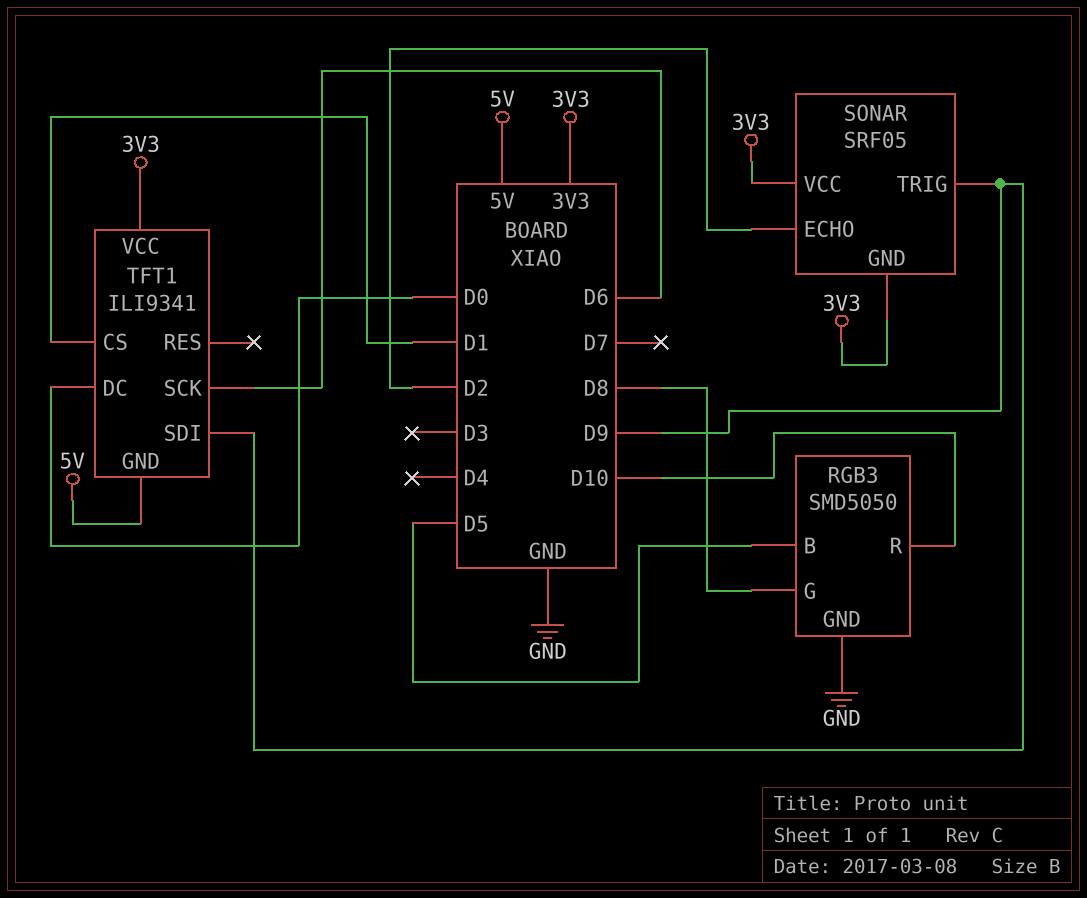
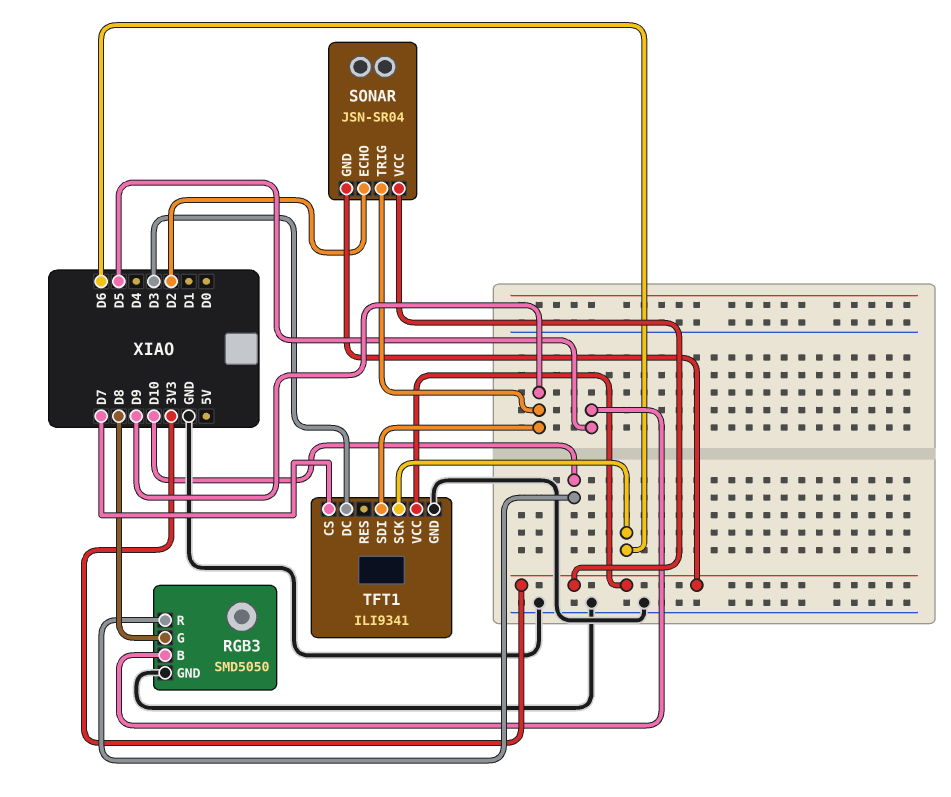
SONAR: SRF05 -> JSN-SR04
TFT1 pin CS: D1 -> D7
TFT1 pin DC: D0 -> D3
TFT1 pin GND: 5V -> GND

